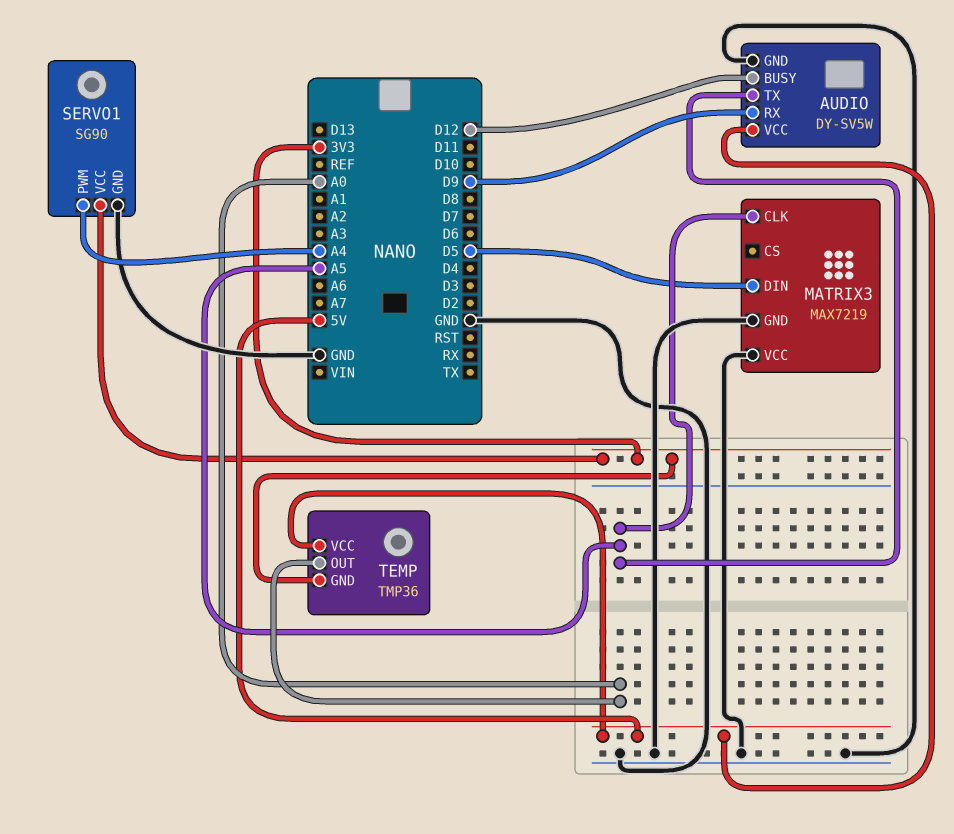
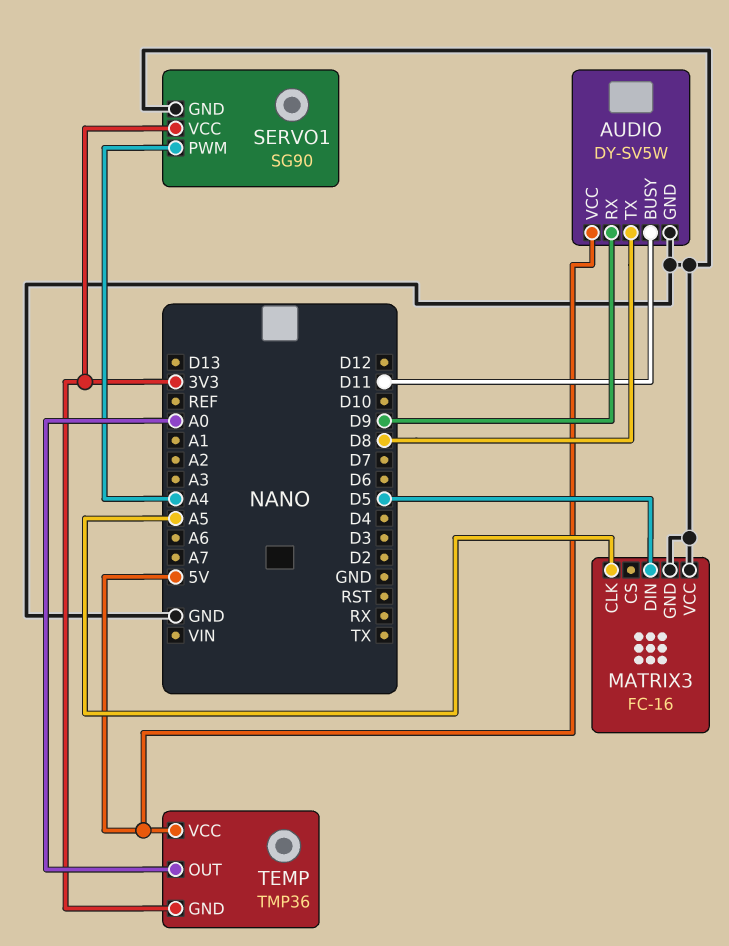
AUDIO pin BUSY: D12 -> D11
AUDIO pin TX: A5 -> D8
MATRIX3: MAX7219 -> FC-16

